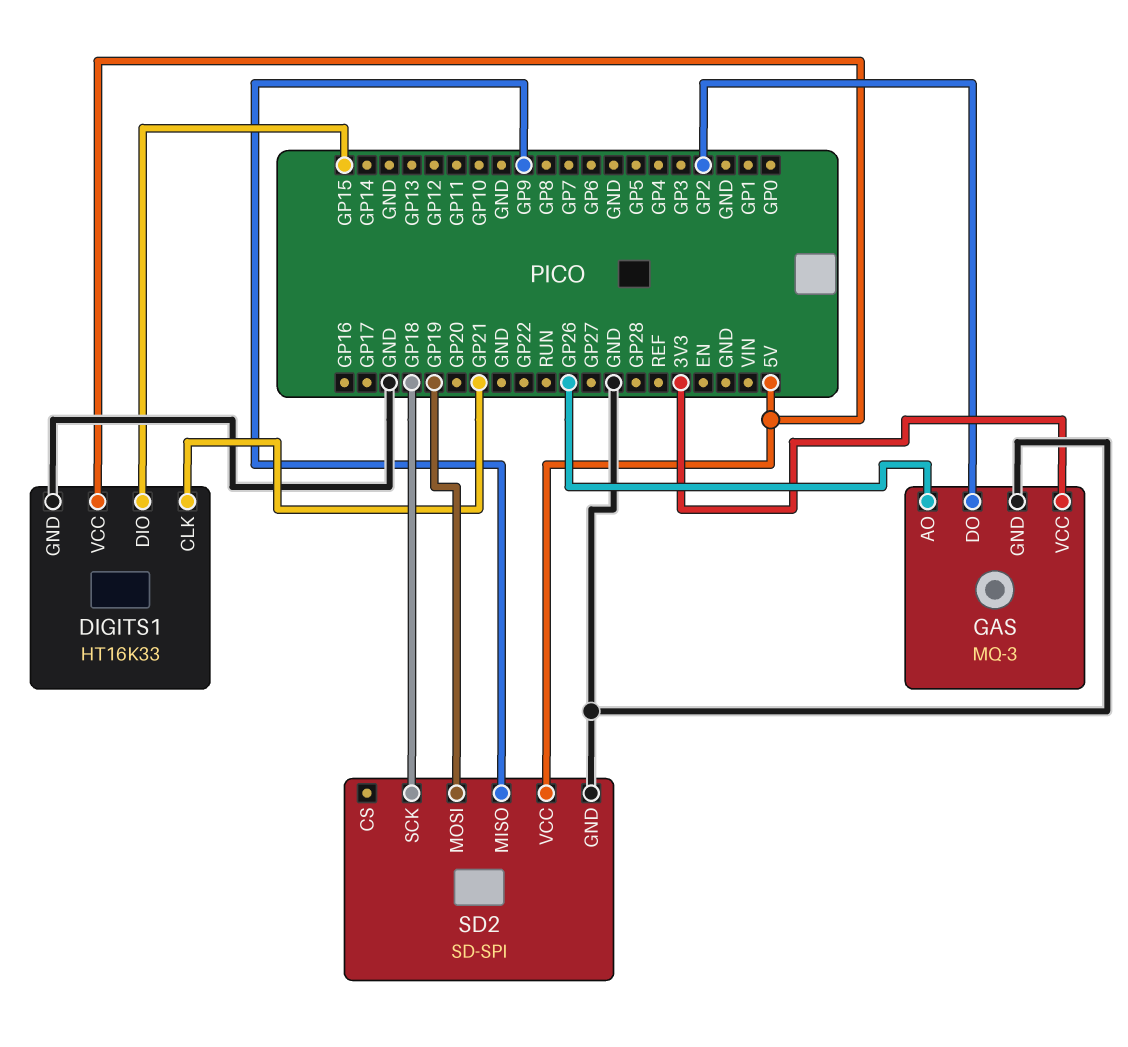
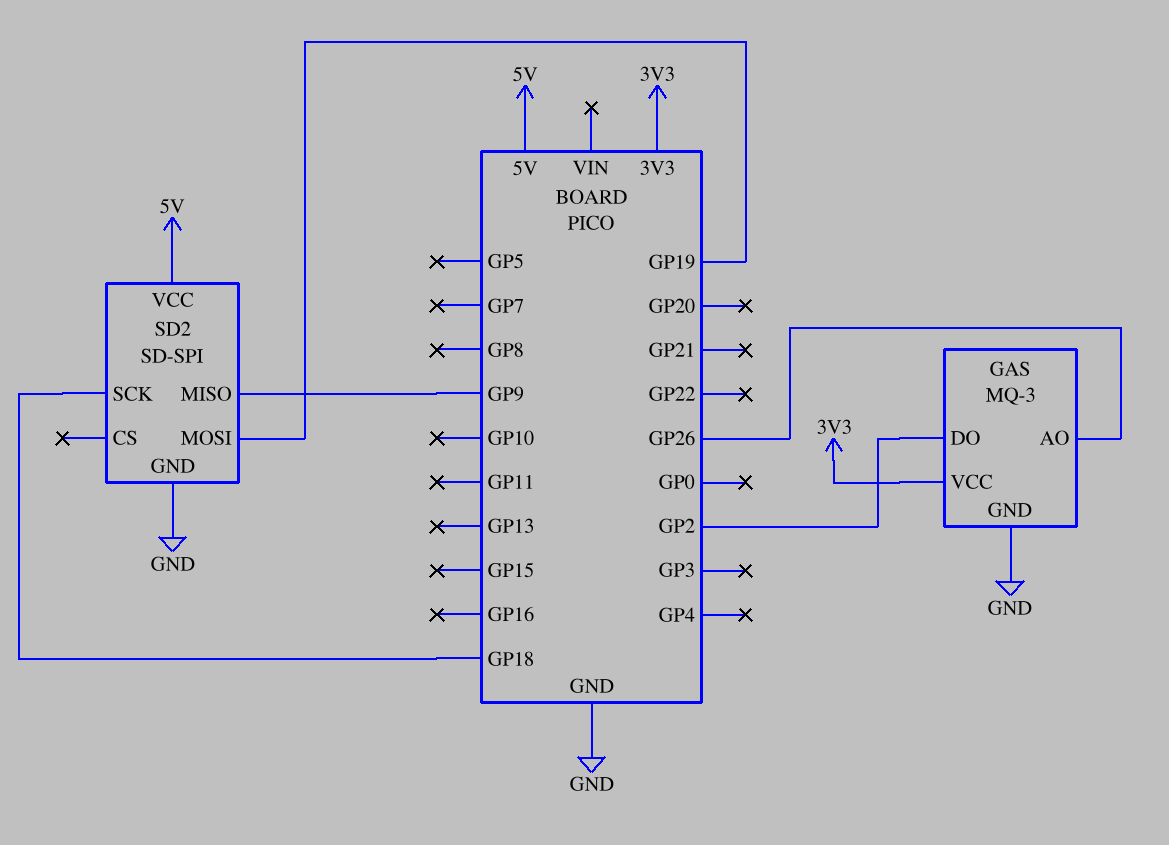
DIGITS1: HT16K33 -> none
DIGITS1 pin CLK: GP21 -> none
DIGITS1 pin DIO: GP15 -> none
DIGITS1 pin GND: GND -> none
DIGITS1 pin VCC: 5V -> none

